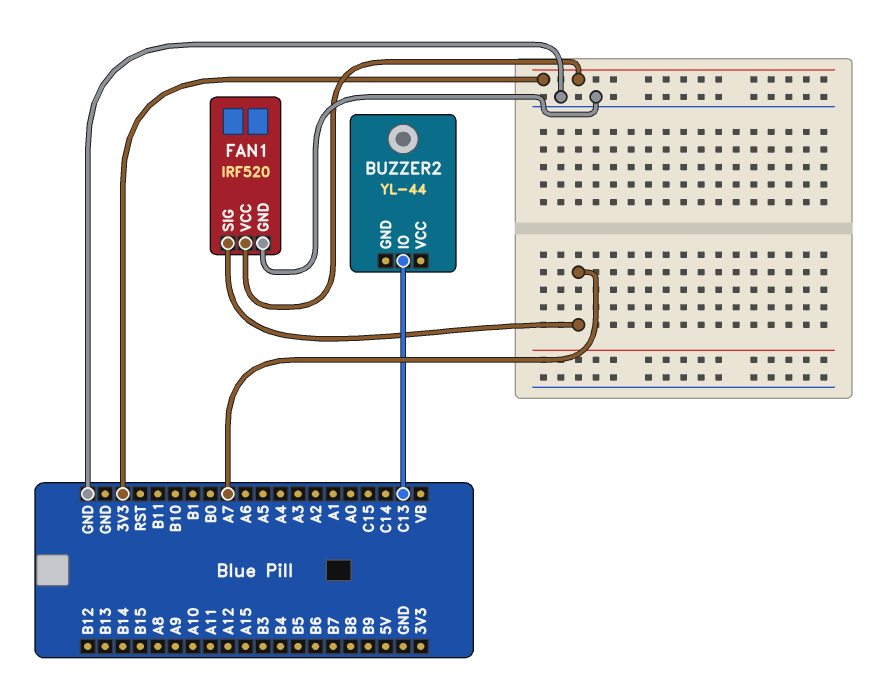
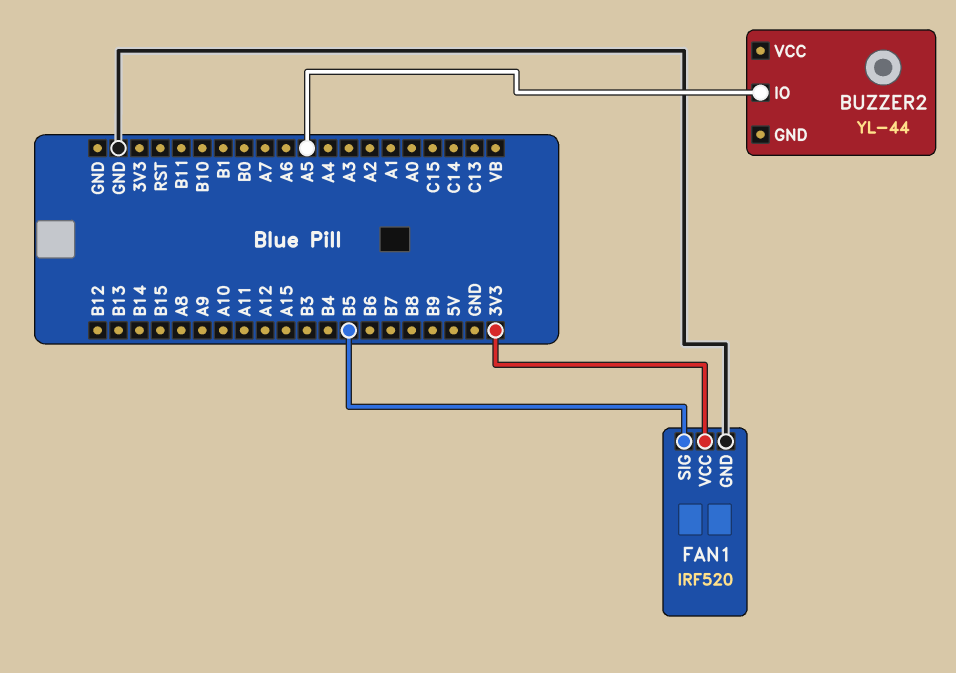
BUZZER2 pin IO: C13 -> A5
FAN1 pin SIG: A7 -> B5

